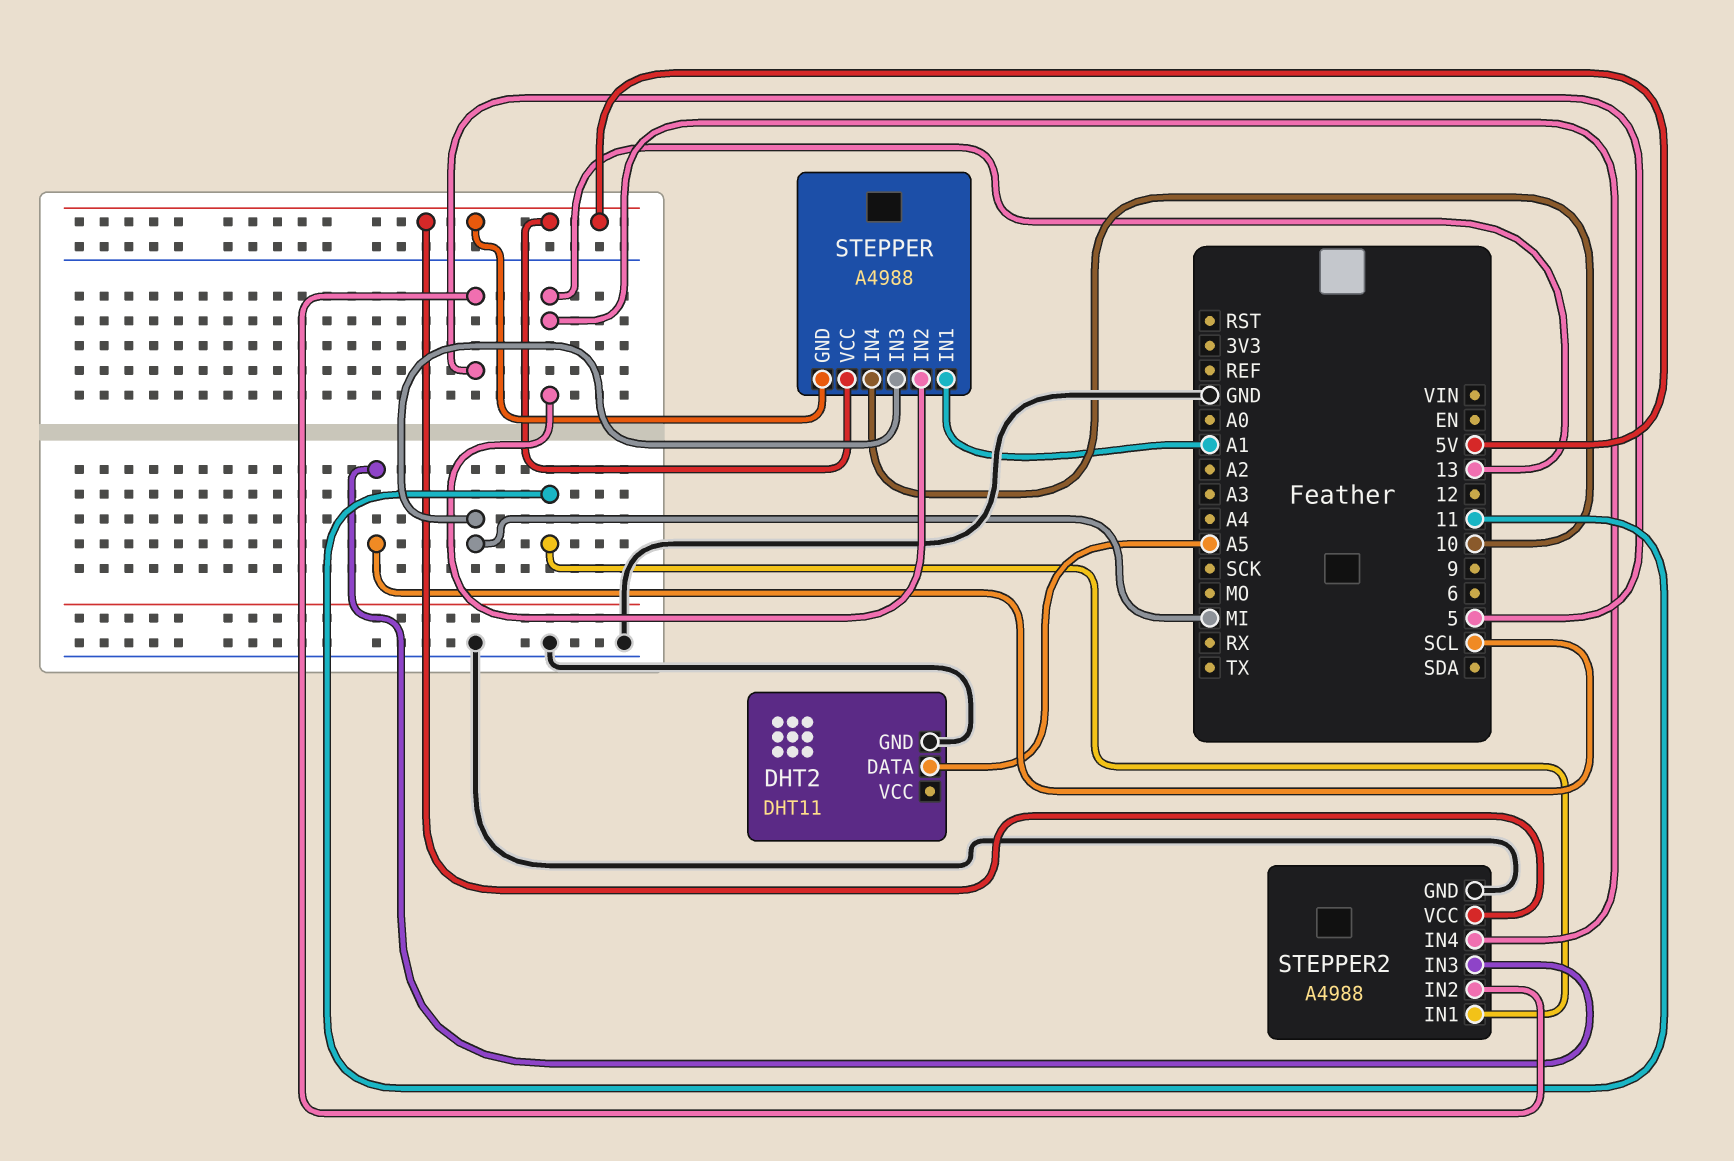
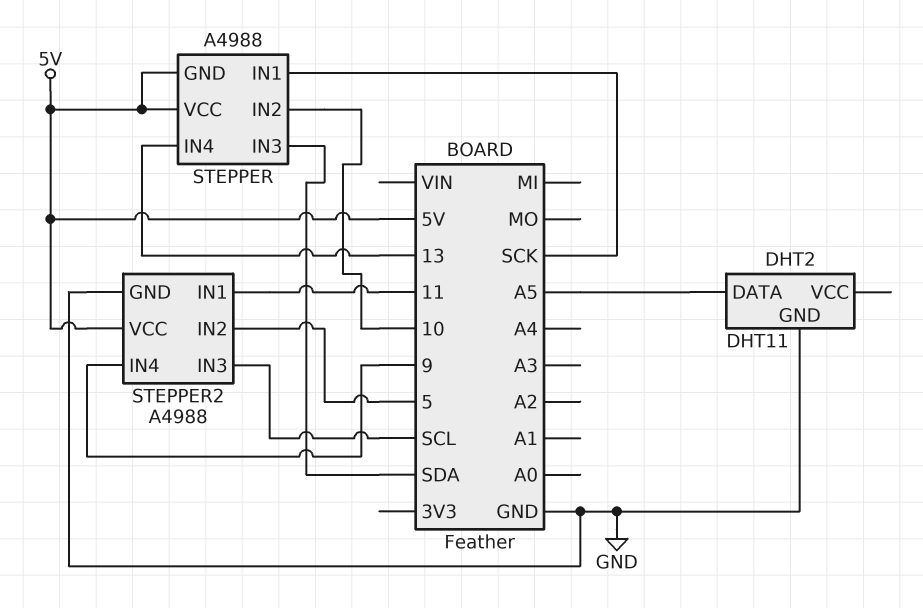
STEPPER pin IN1: A1 -> SCK
STEPPER pin IN2: 13 -> 10
STEPPER pin IN3: MI -> SDA
STEPPER pin IN4: 10 -> 13
STEPPER2 pin IN4: 13 -> 9

